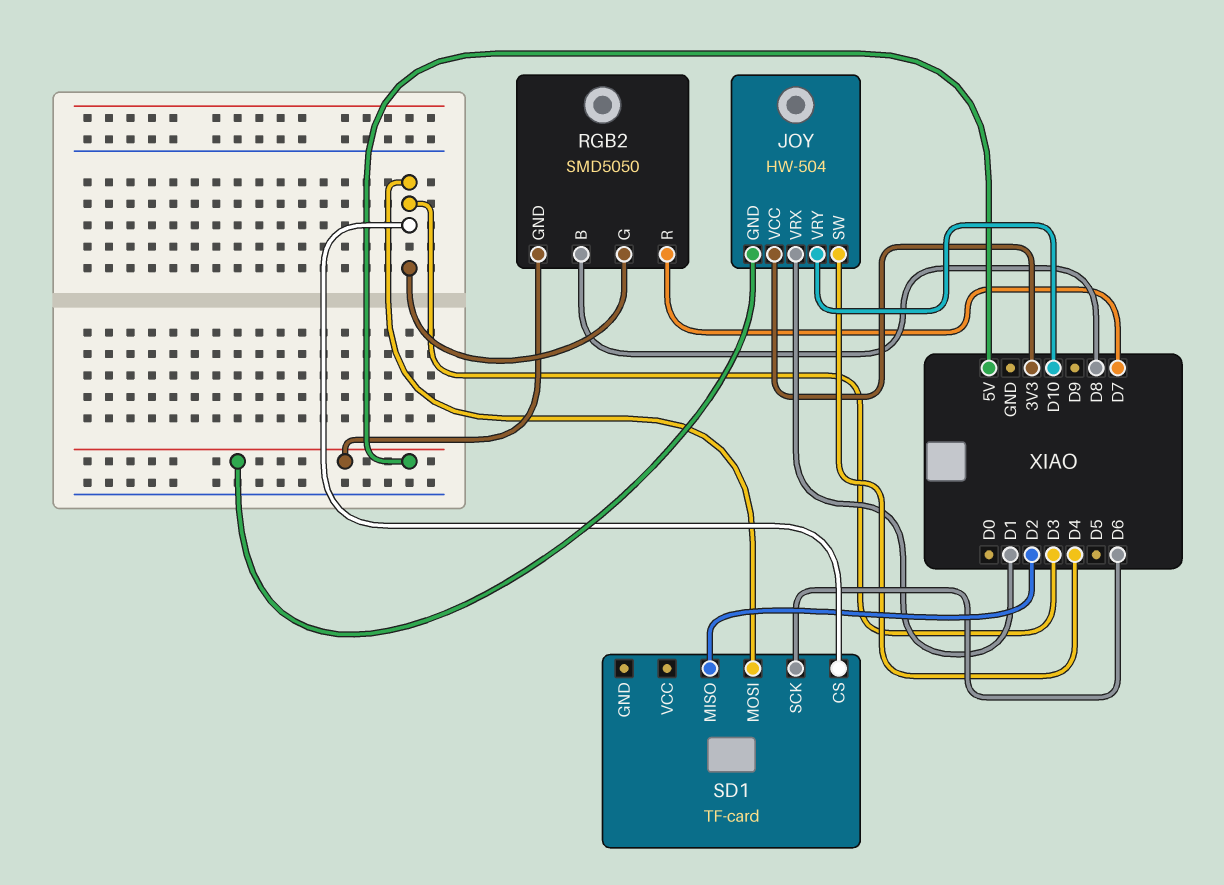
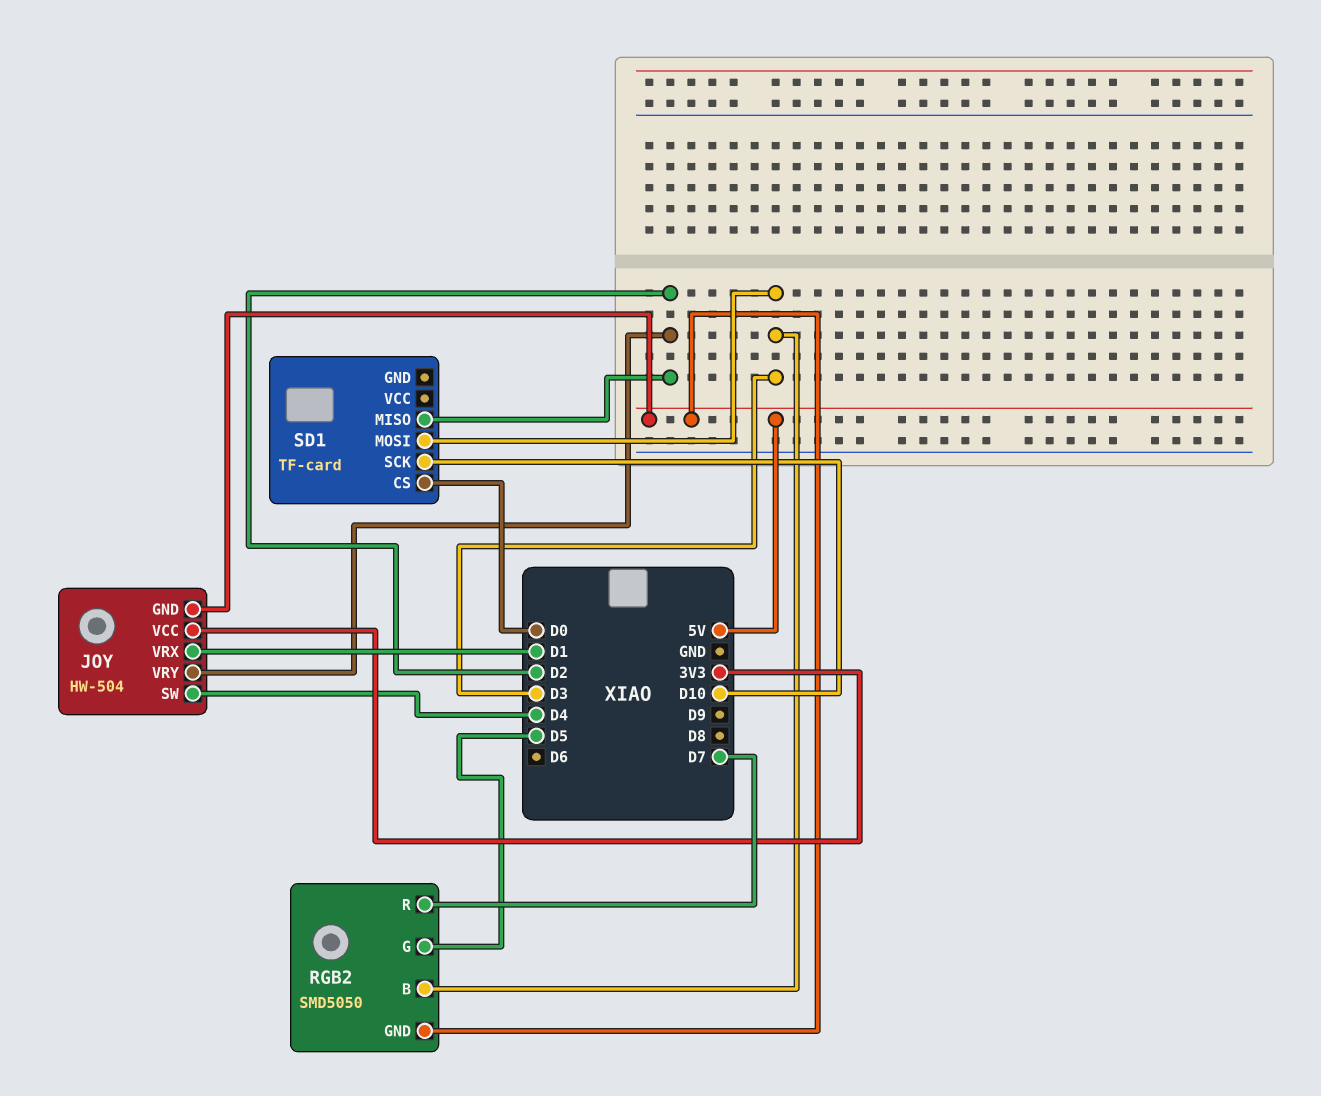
JOY pin VRY: D10 -> D2
RGB2 pin B: D8 -> D3
RGB2 pin G: D3 -> D5
SD1 pin CS: D3 -> D0
SD1 pin SCK: D6 -> D10

